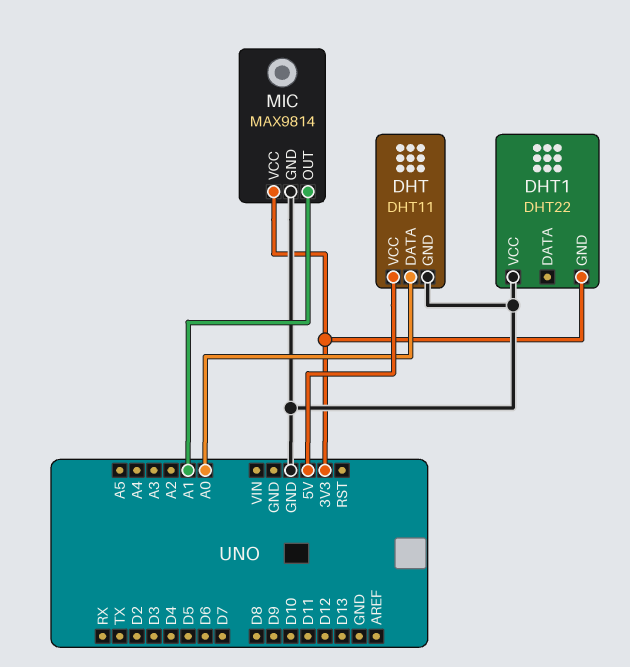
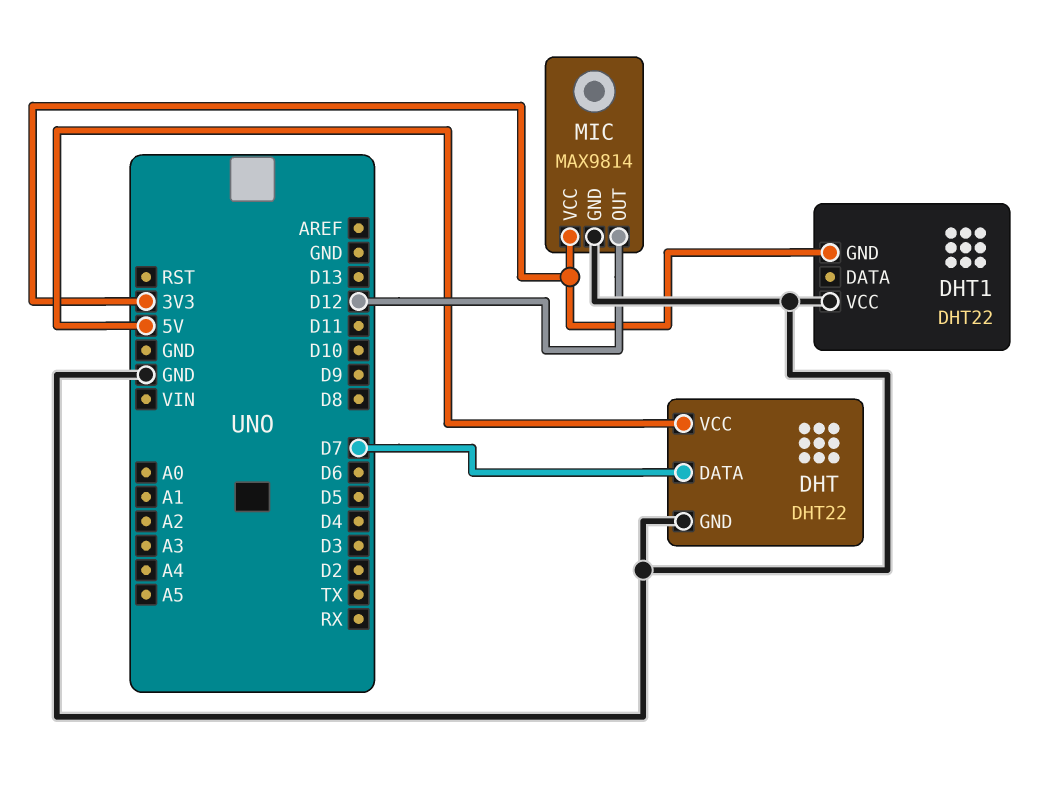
DHT: DHT11 -> DHT22
DHT pin DATA: A0 -> D7
MIC pin OUT: A1 -> D12

